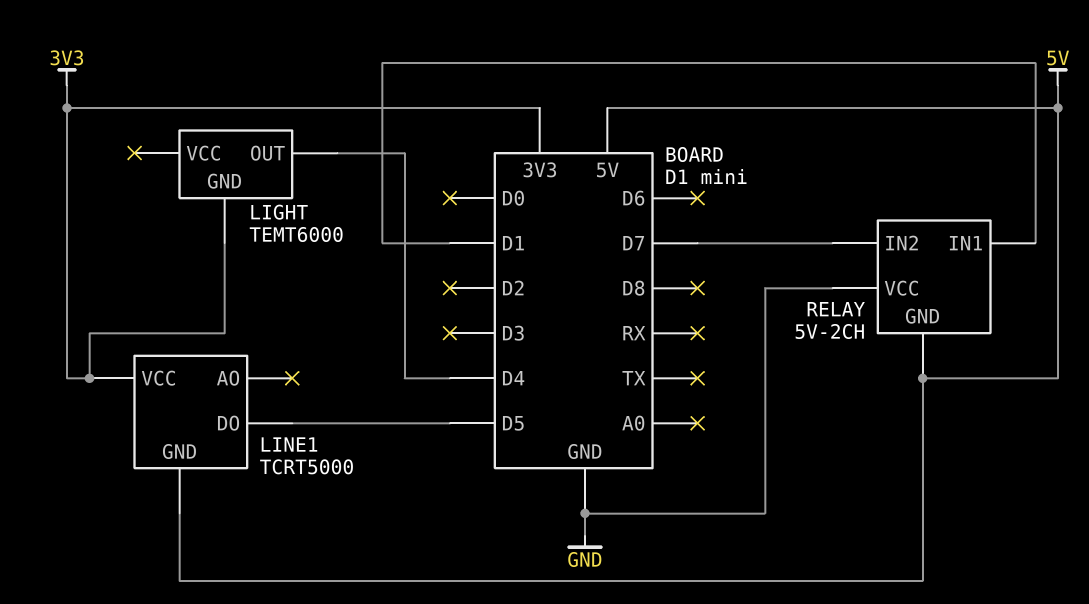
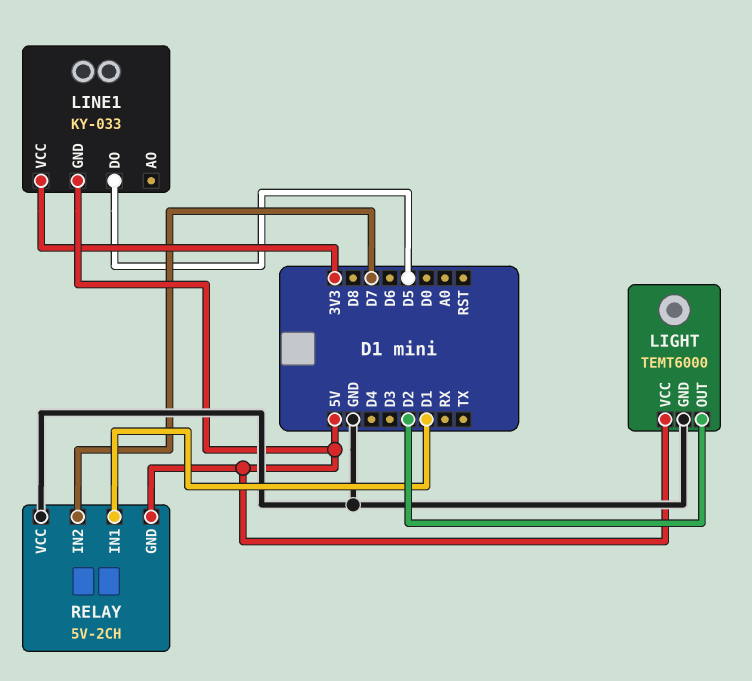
LIGHT pin GND: 3V3 -> GND
LIGHT pin OUT: D4 -> D2
LIGHT pin VCC: none -> 5V
LINE1: TCRT5000 -> KY-033

